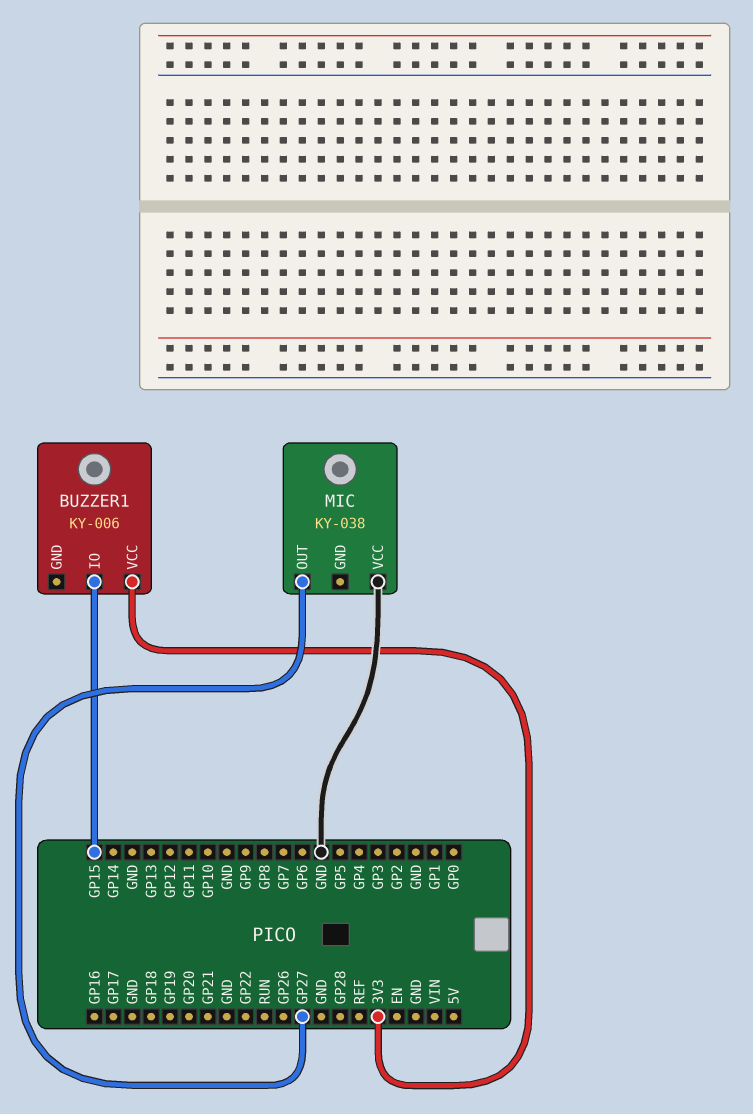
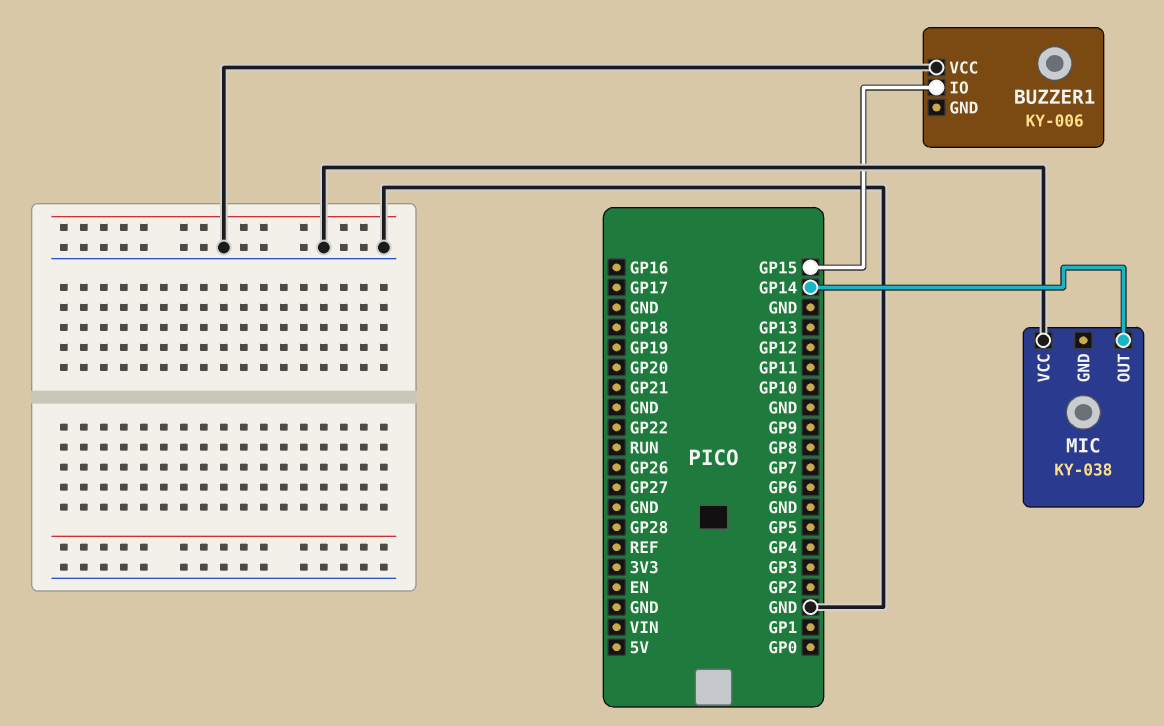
BUZZER1 pin VCC: 3V3 -> GND
MIC pin OUT: GP27 -> GP14

